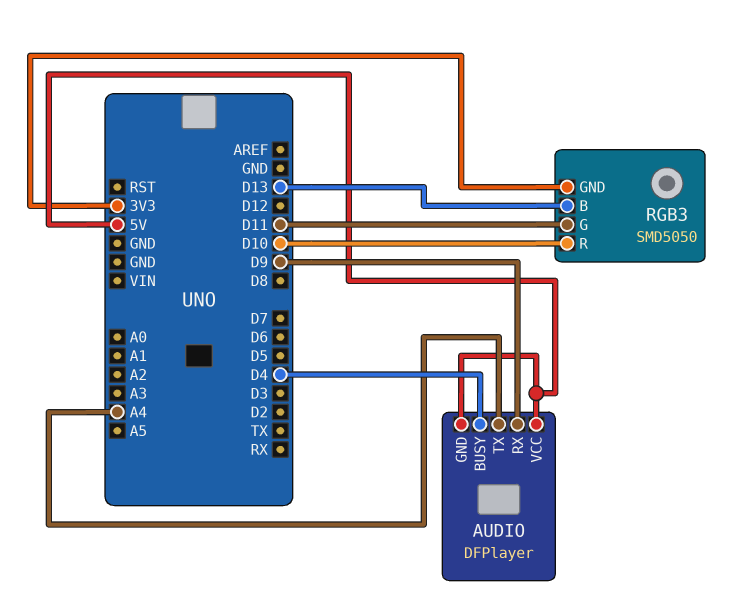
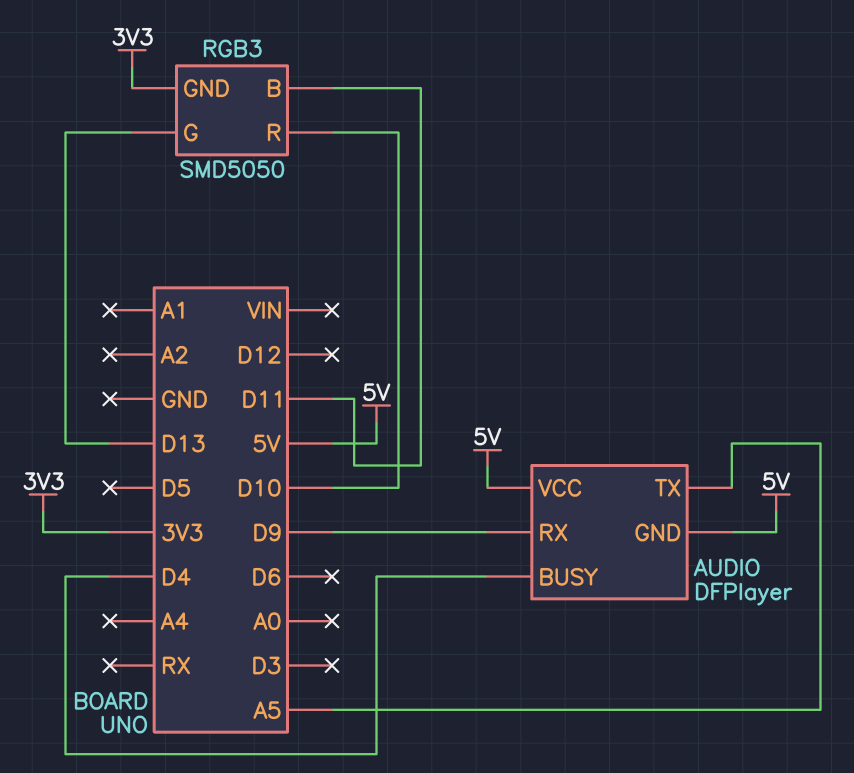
AUDIO pin TX: A4 -> A5
RGB3 pin B: D13 -> D11
RGB3 pin G: D11 -> D13

